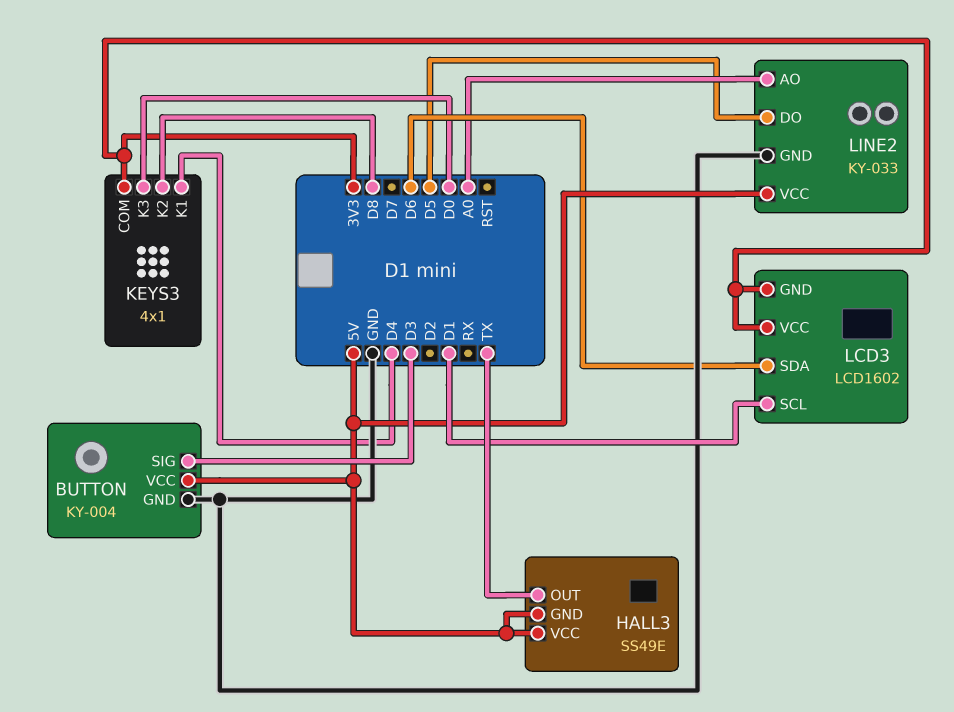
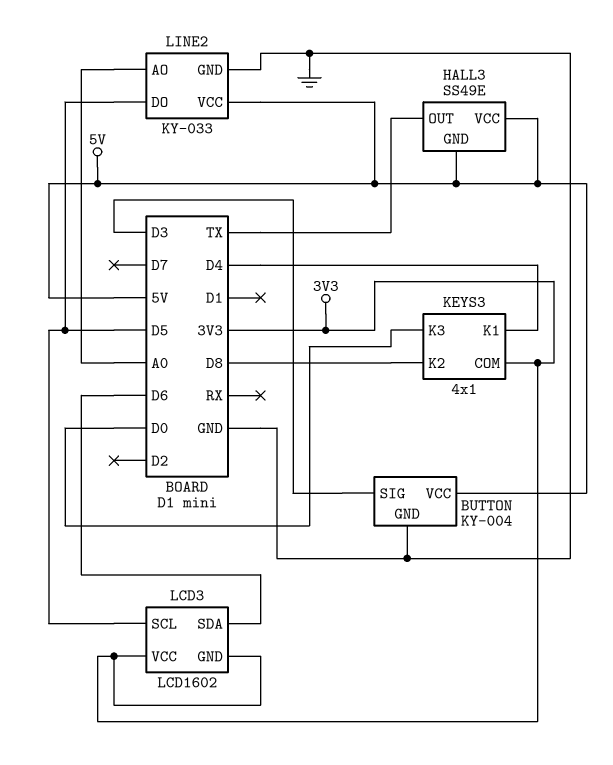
LCD3 pin SCL: D1 -> D5

